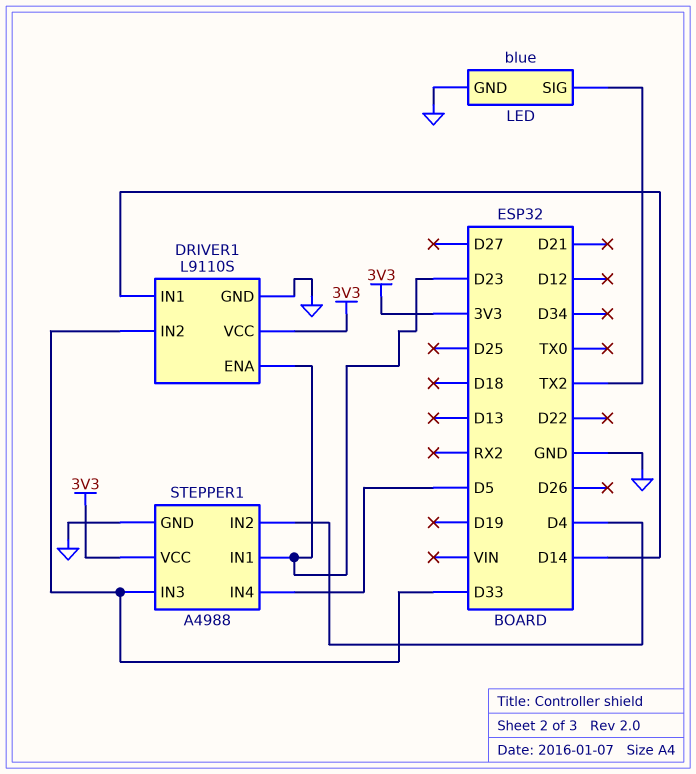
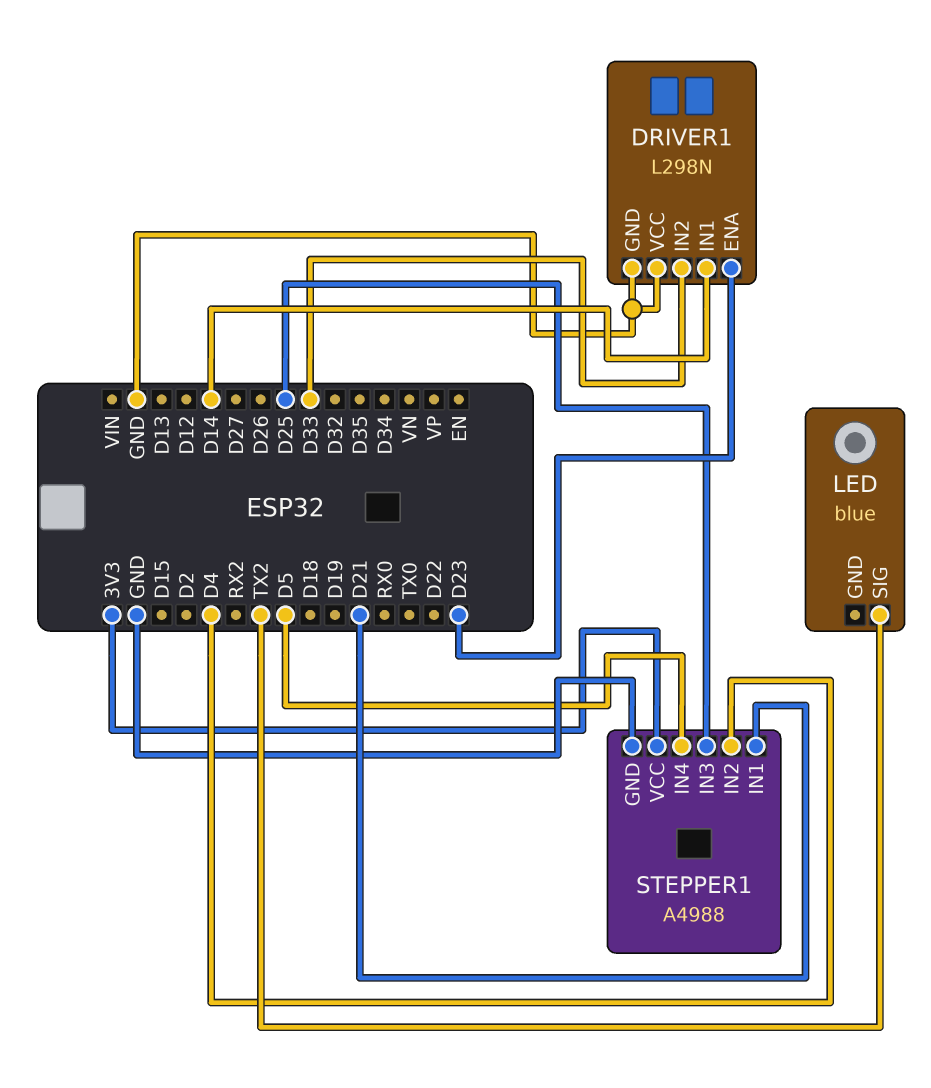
DRIVER1: L9110S -> L298N
DRIVER1 pin VCC: 3V3 -> GND
LED pin GND: GND -> none
STEPPER1 pin IN1: D23 -> D21
STEPPER1 pin IN3: D33 -> D25

